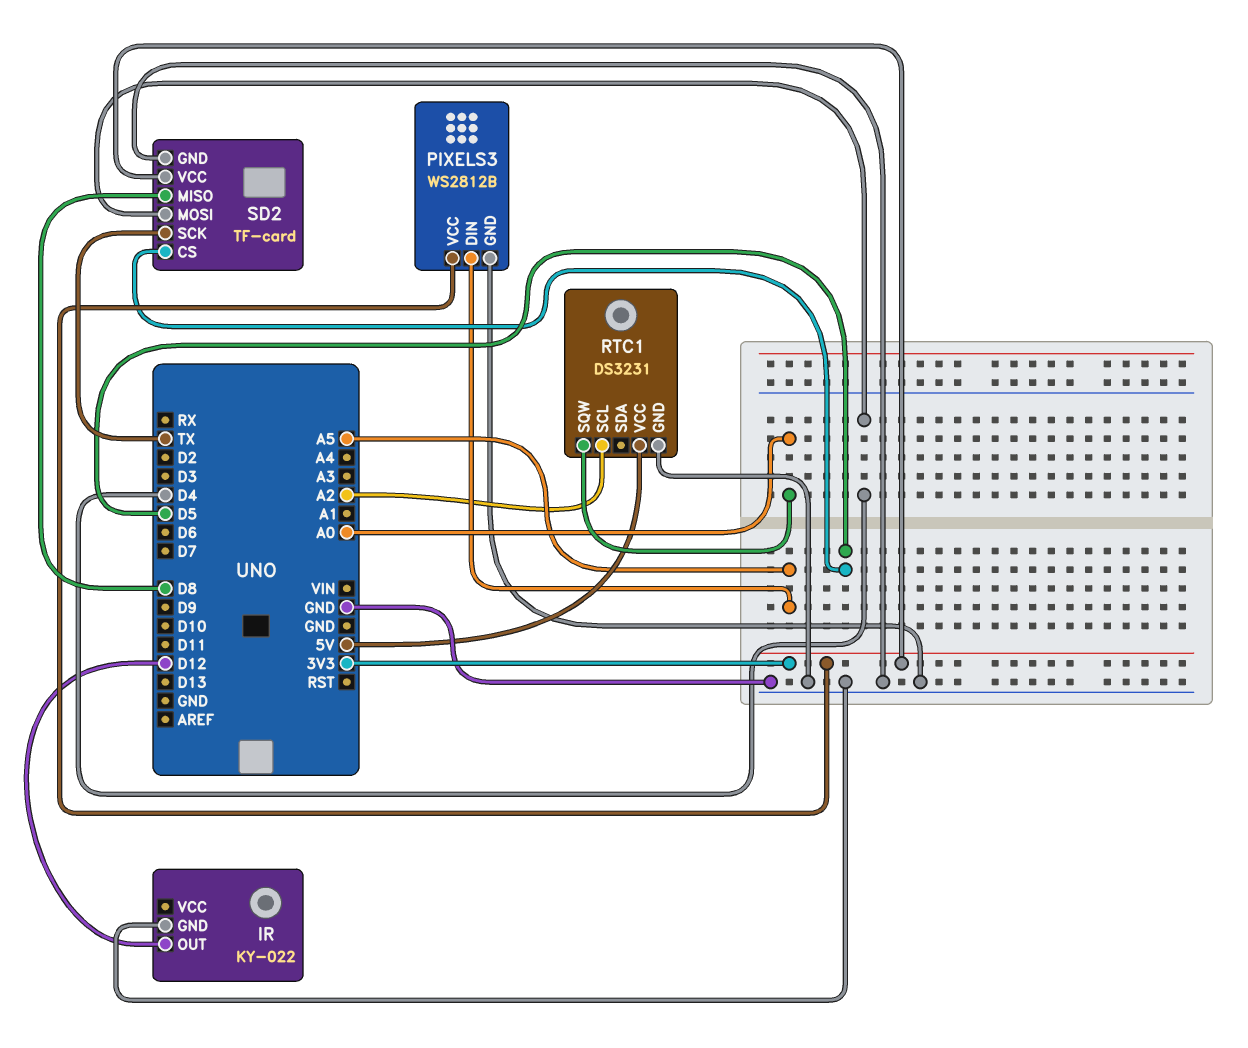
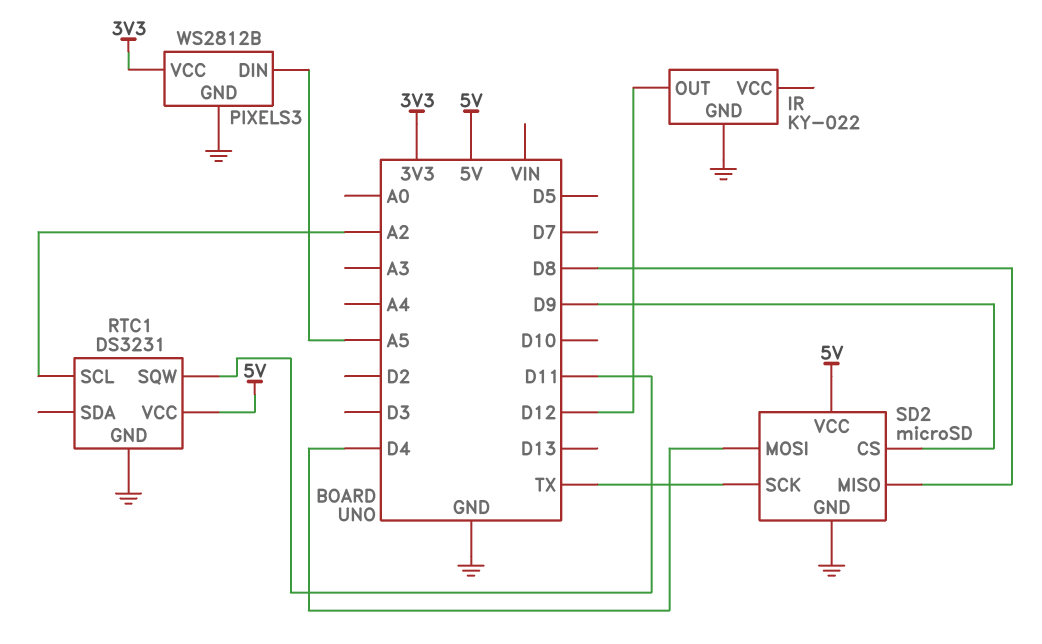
RTC1 pin SQW: A0 -> D11
SD2: TF-card -> microSD
SD2 pin CS: D5 -> D9
SD2 pin VCC: 3V3 -> 5V

